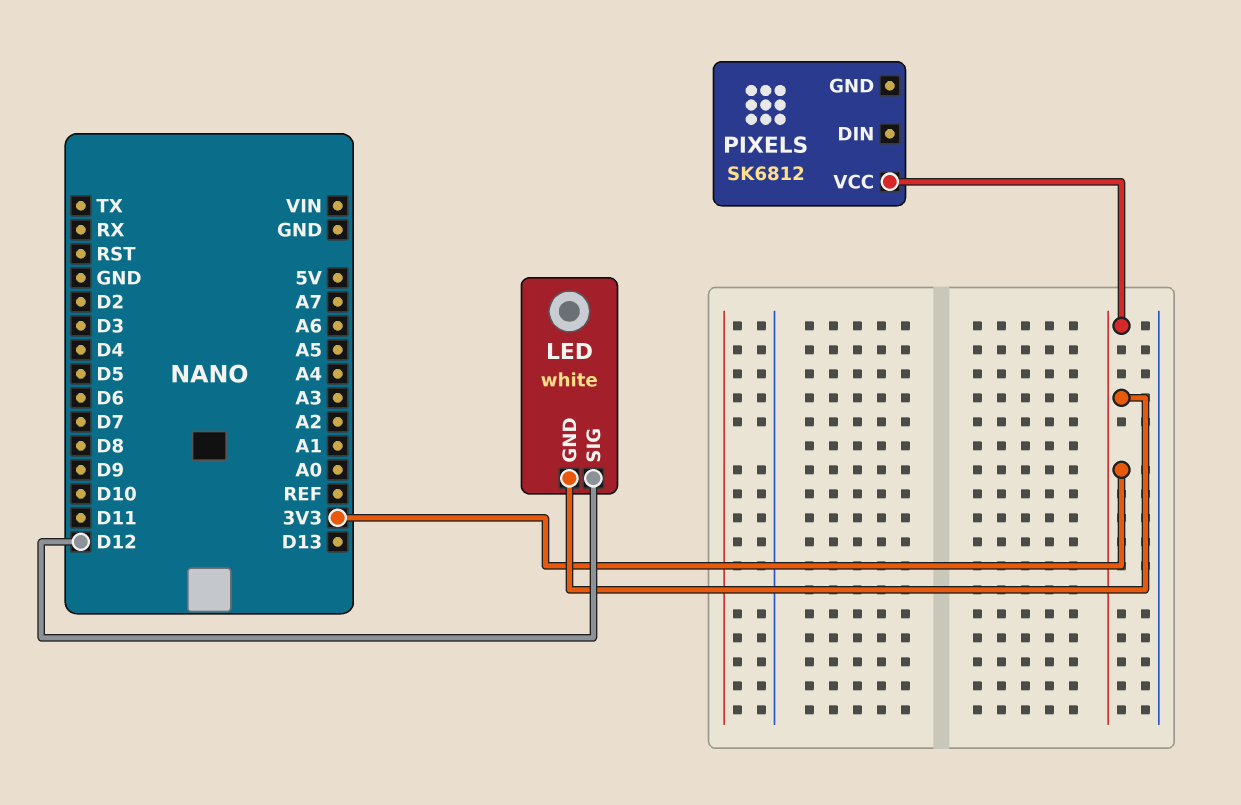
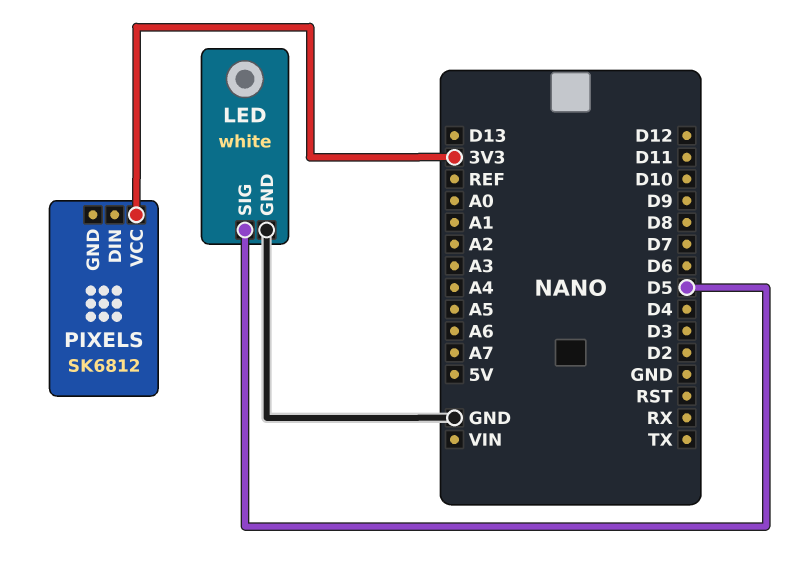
LED pin GND: 3V3 -> GND
LED pin SIG: D12 -> D5

